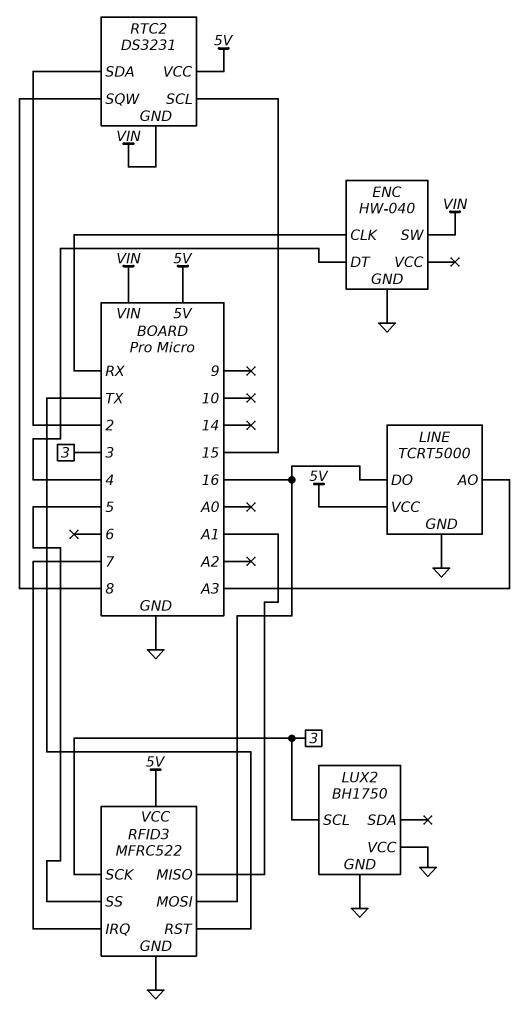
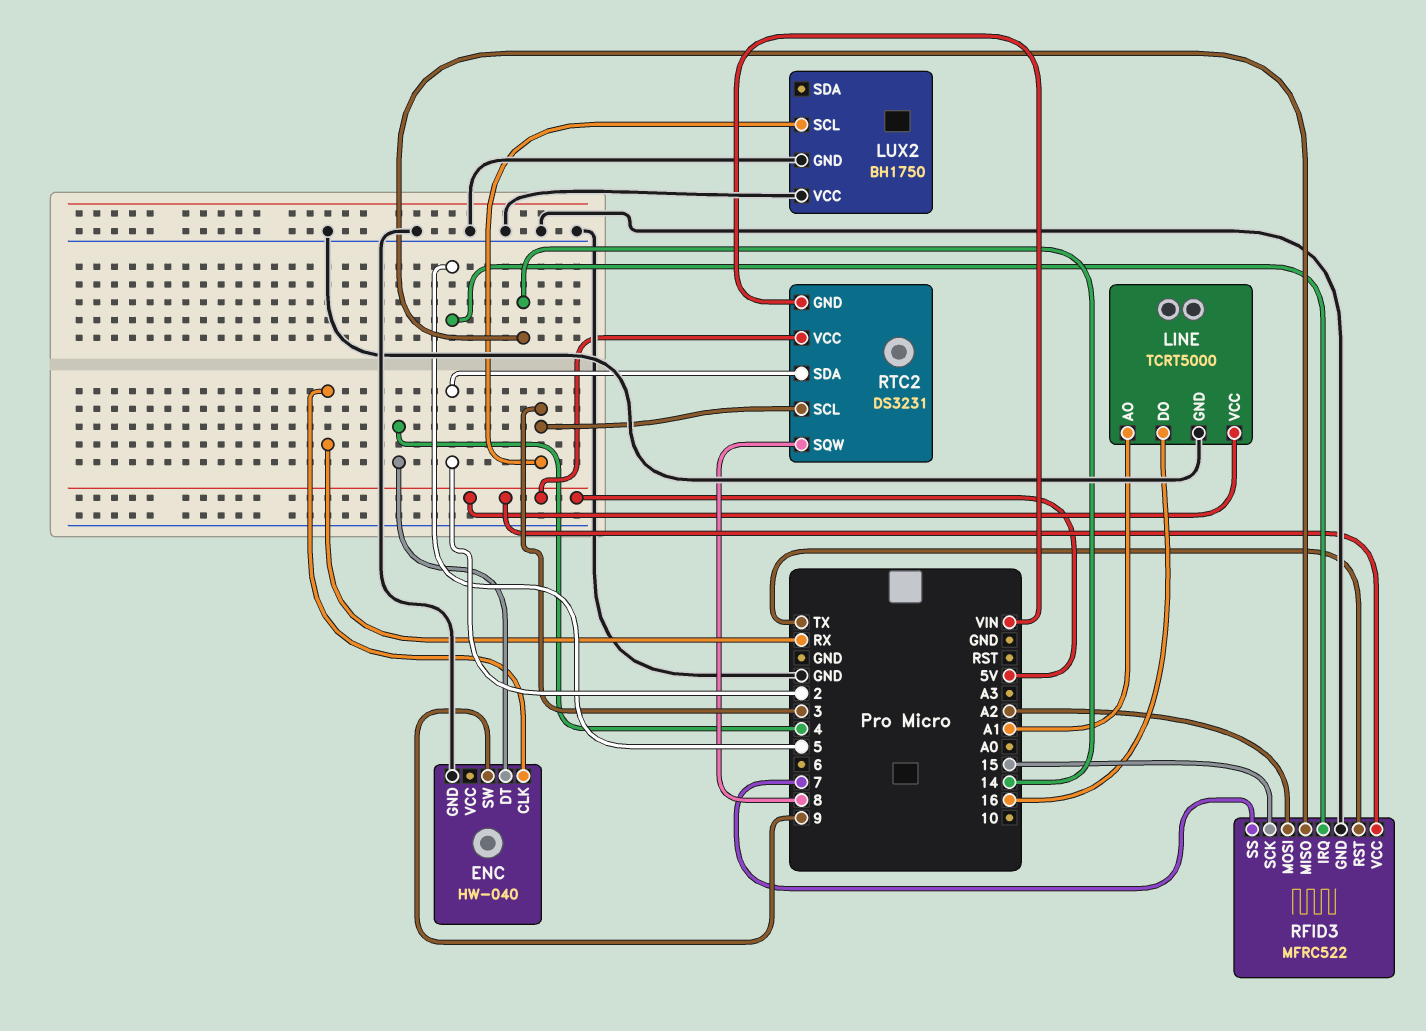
ENC pin SW: VIN -> 9
LINE pin AO: A3 -> A1
RFID3 pin IRQ: 7 -> 5
RFID3 pin MISO: A1 -> 14
RFID3 pin MOSI: 16 -> A2
RFID3 pin SCK: 3 -> 15
RFID3 pin SS: 5 -> 7
RTC2 pin SCL: 15 -> 3

